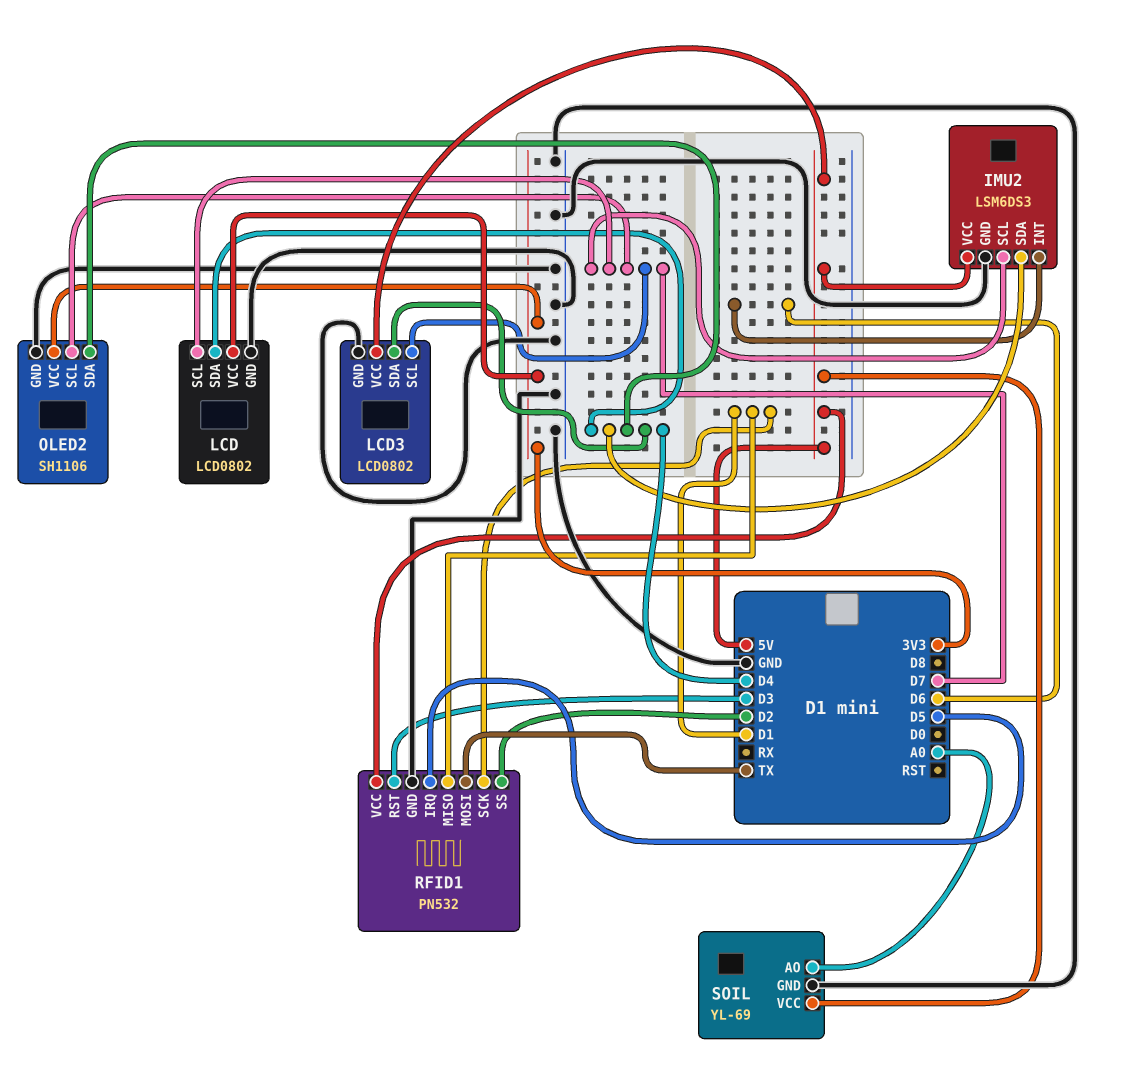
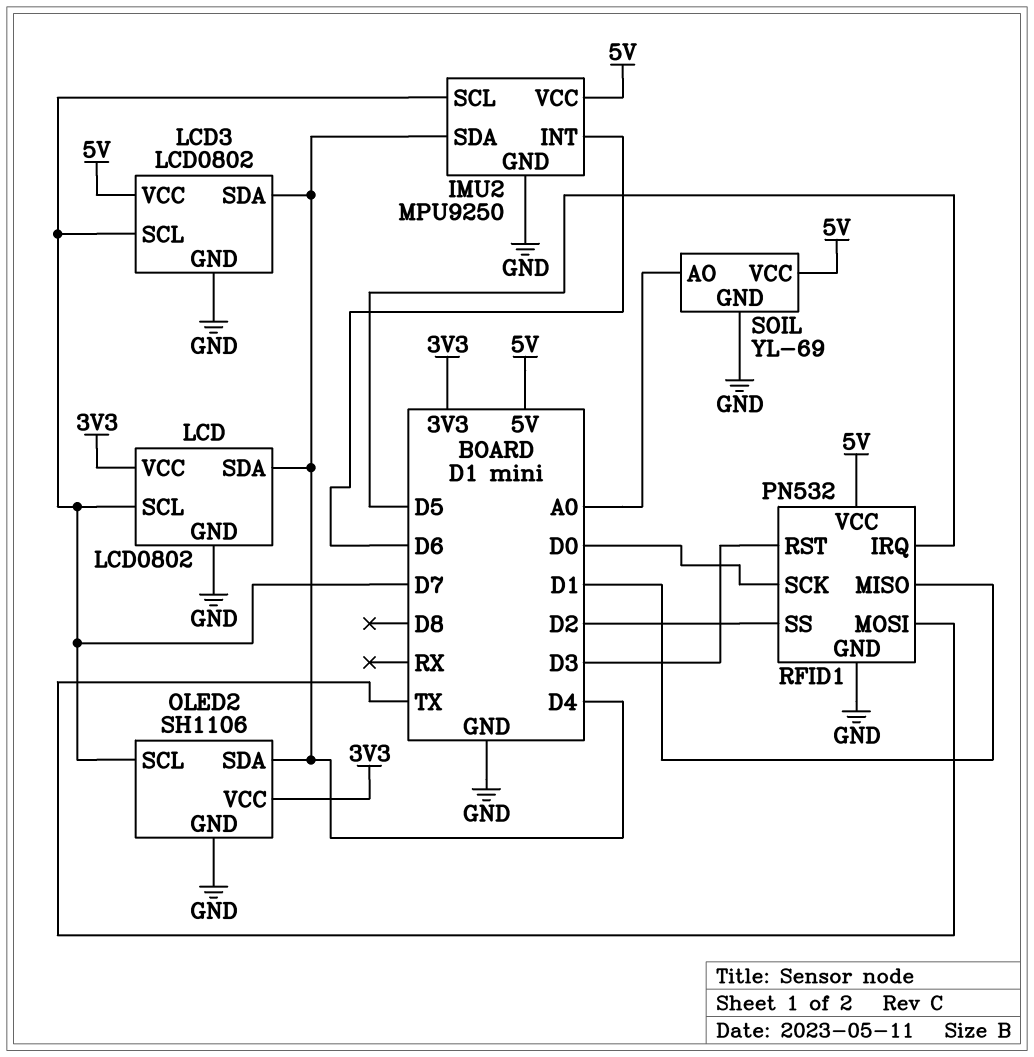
IMU2: LSM6DS3 -> MPU9250
RFID1 pin SCK: D1 -> D0

